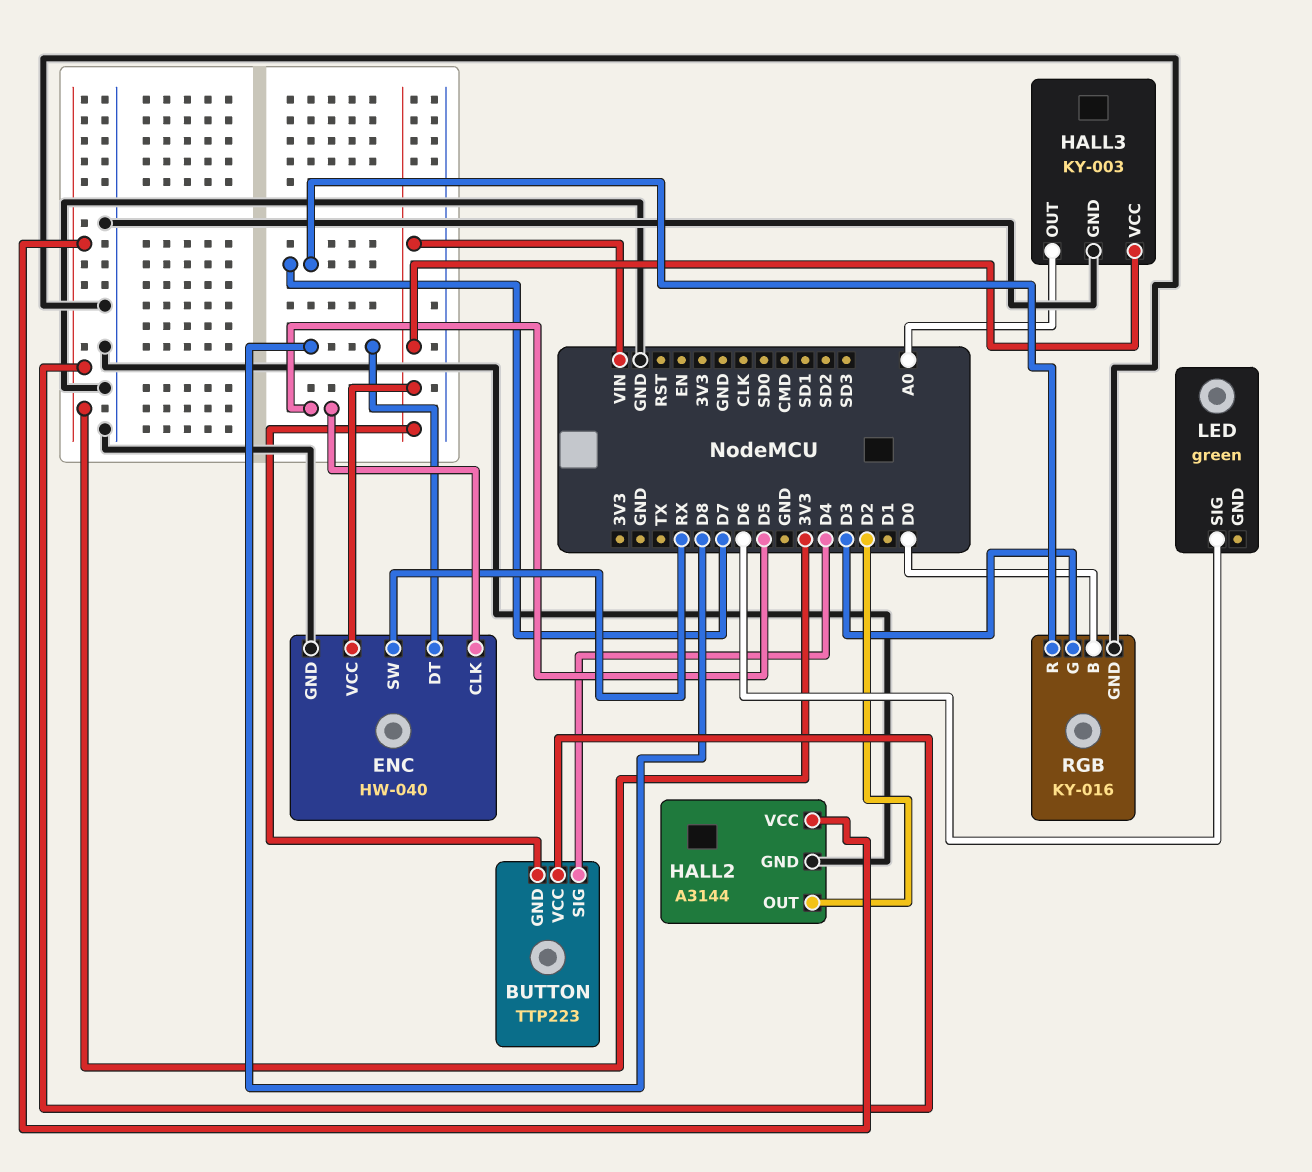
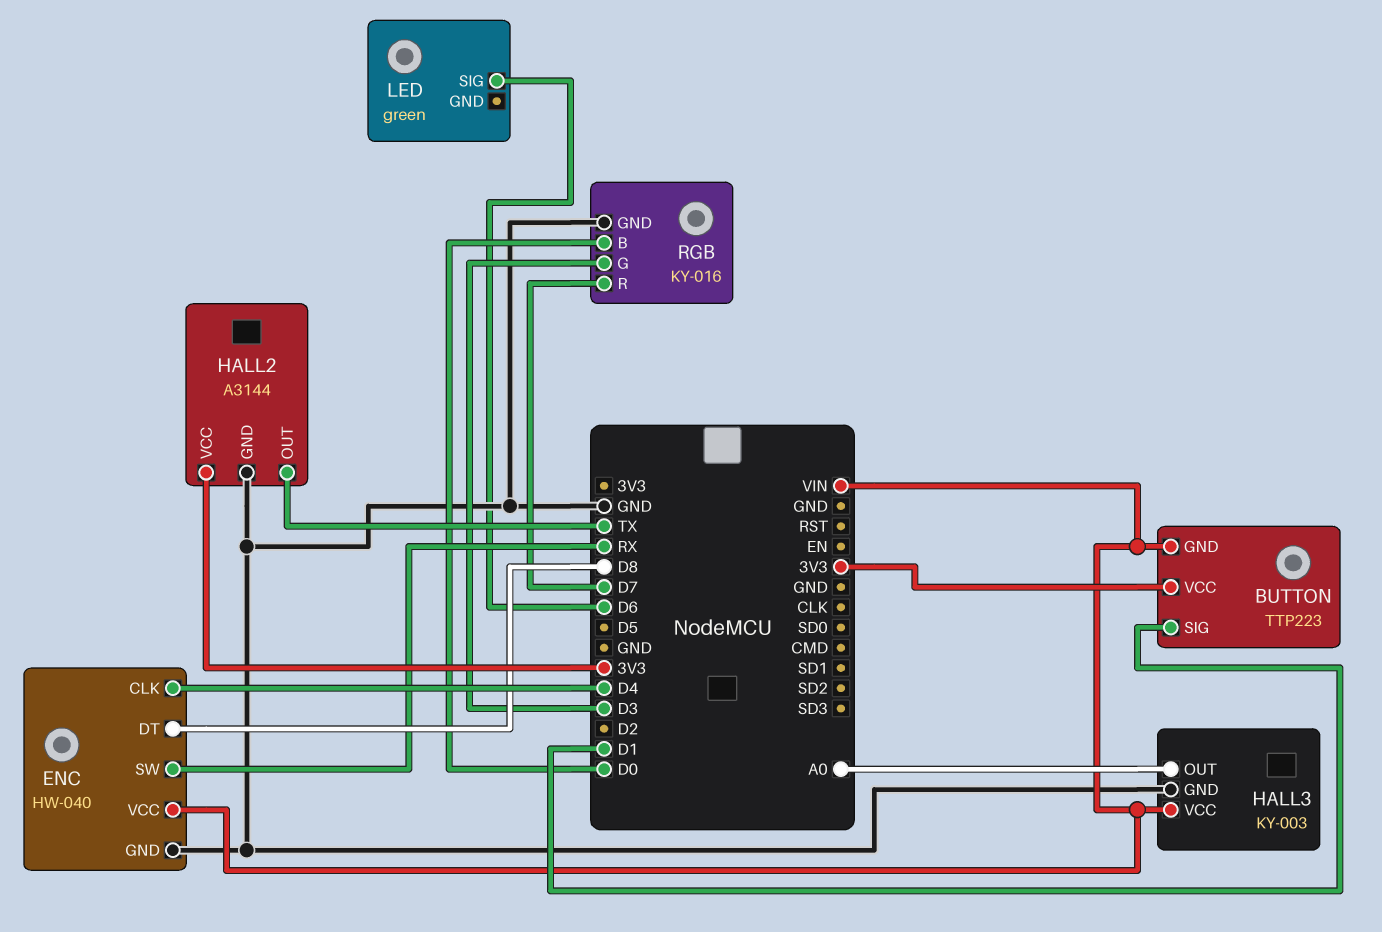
BUTTON pin SIG: D4 -> D1
ENC pin CLK: D5 -> D4
HALL2 pin OUT: D2 -> TX

